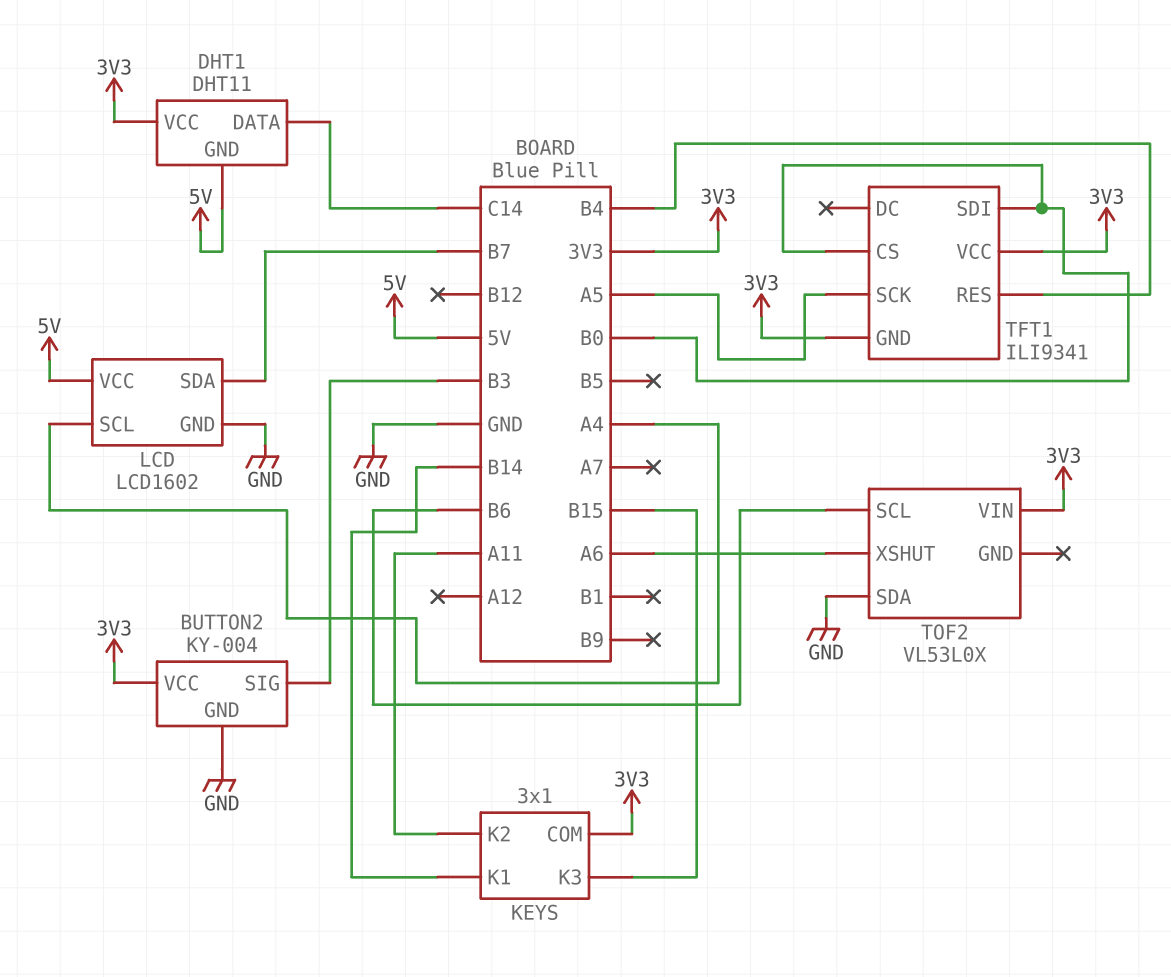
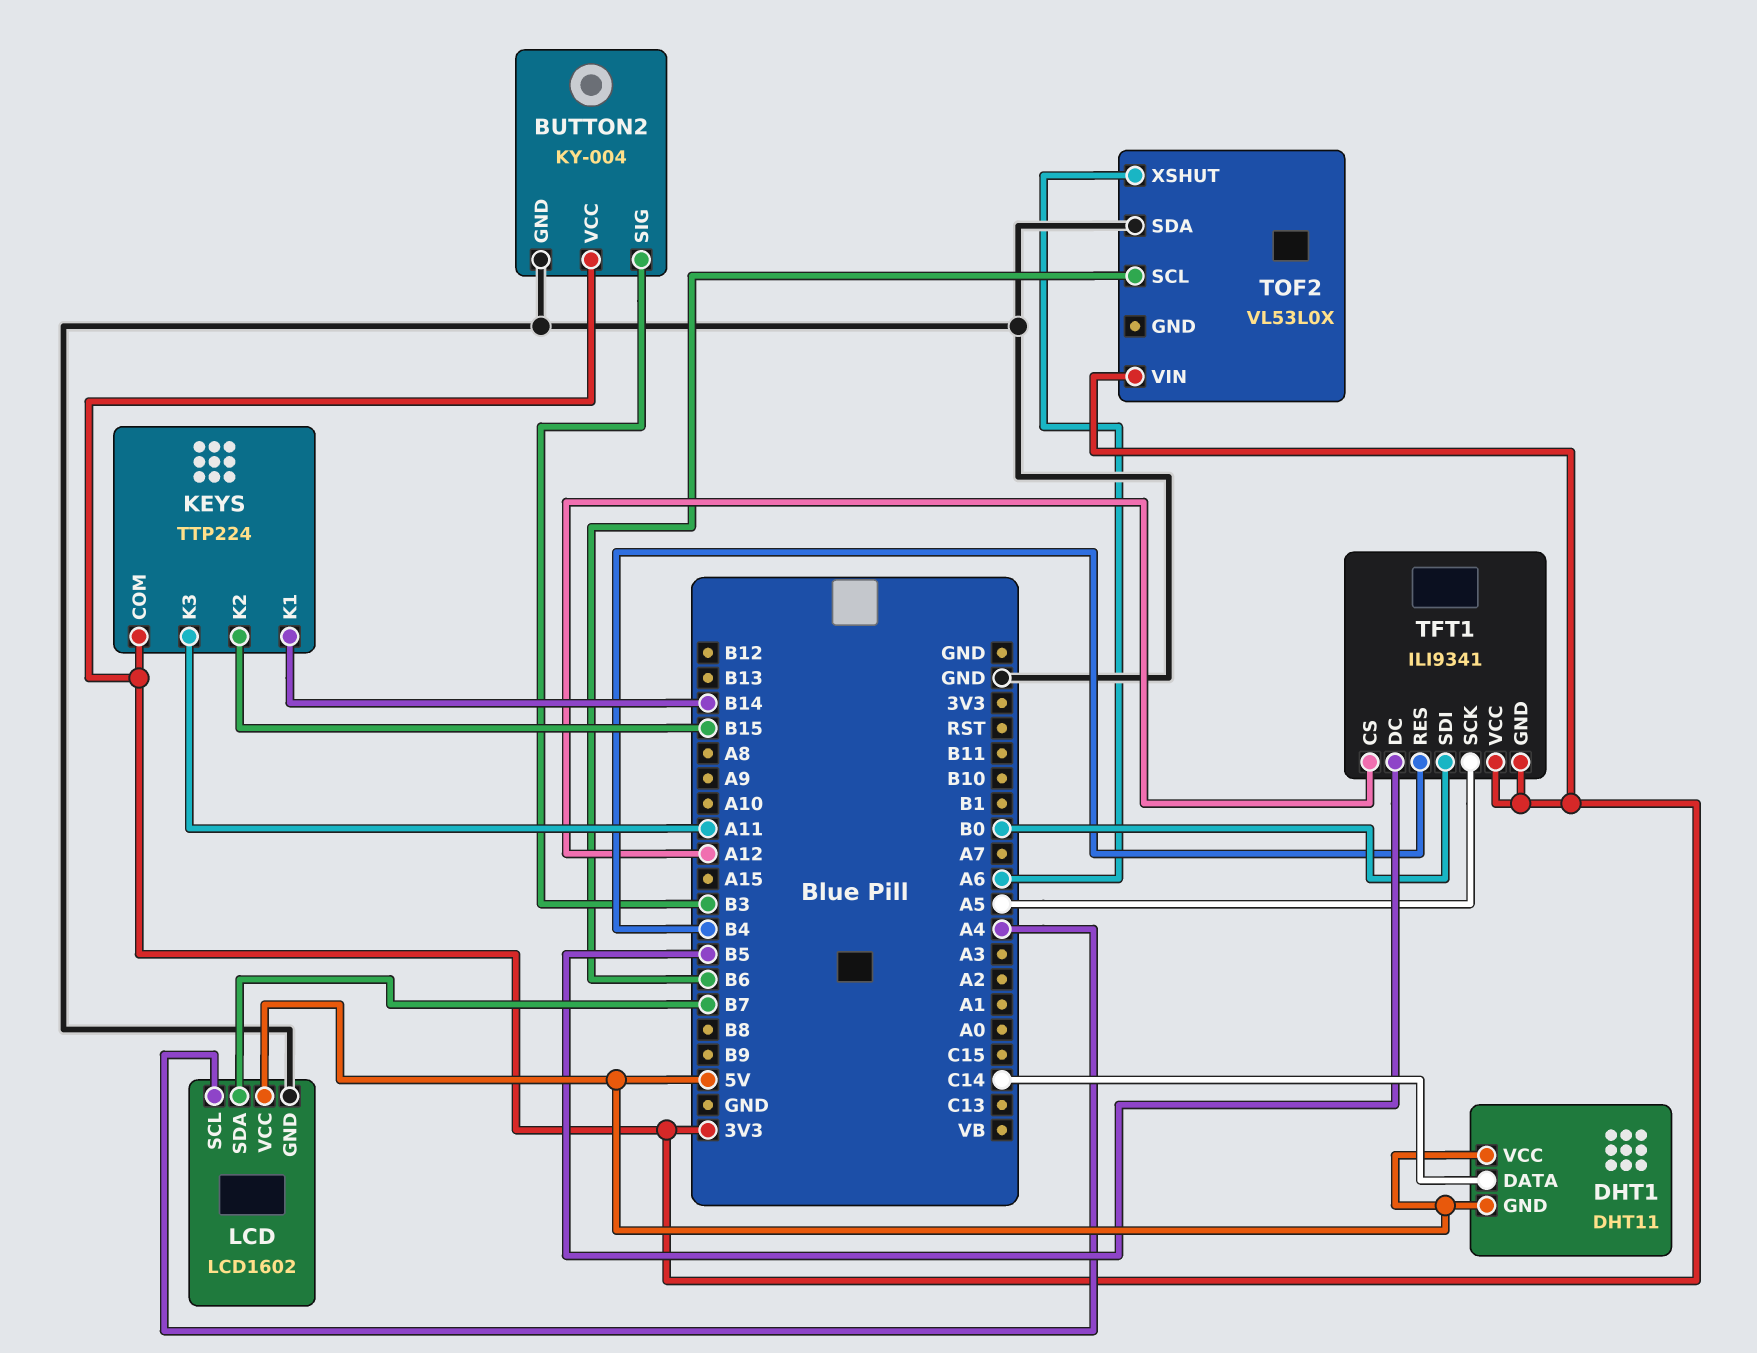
DHT1 pin VCC: 3V3 -> 5V
KEYS: 3x1 -> TTP224
KEYS pin K2: A11 -> B15
KEYS pin K3: B15 -> A11
TFT1 pin CS: B0 -> A12
TFT1 pin DC: none -> B5

